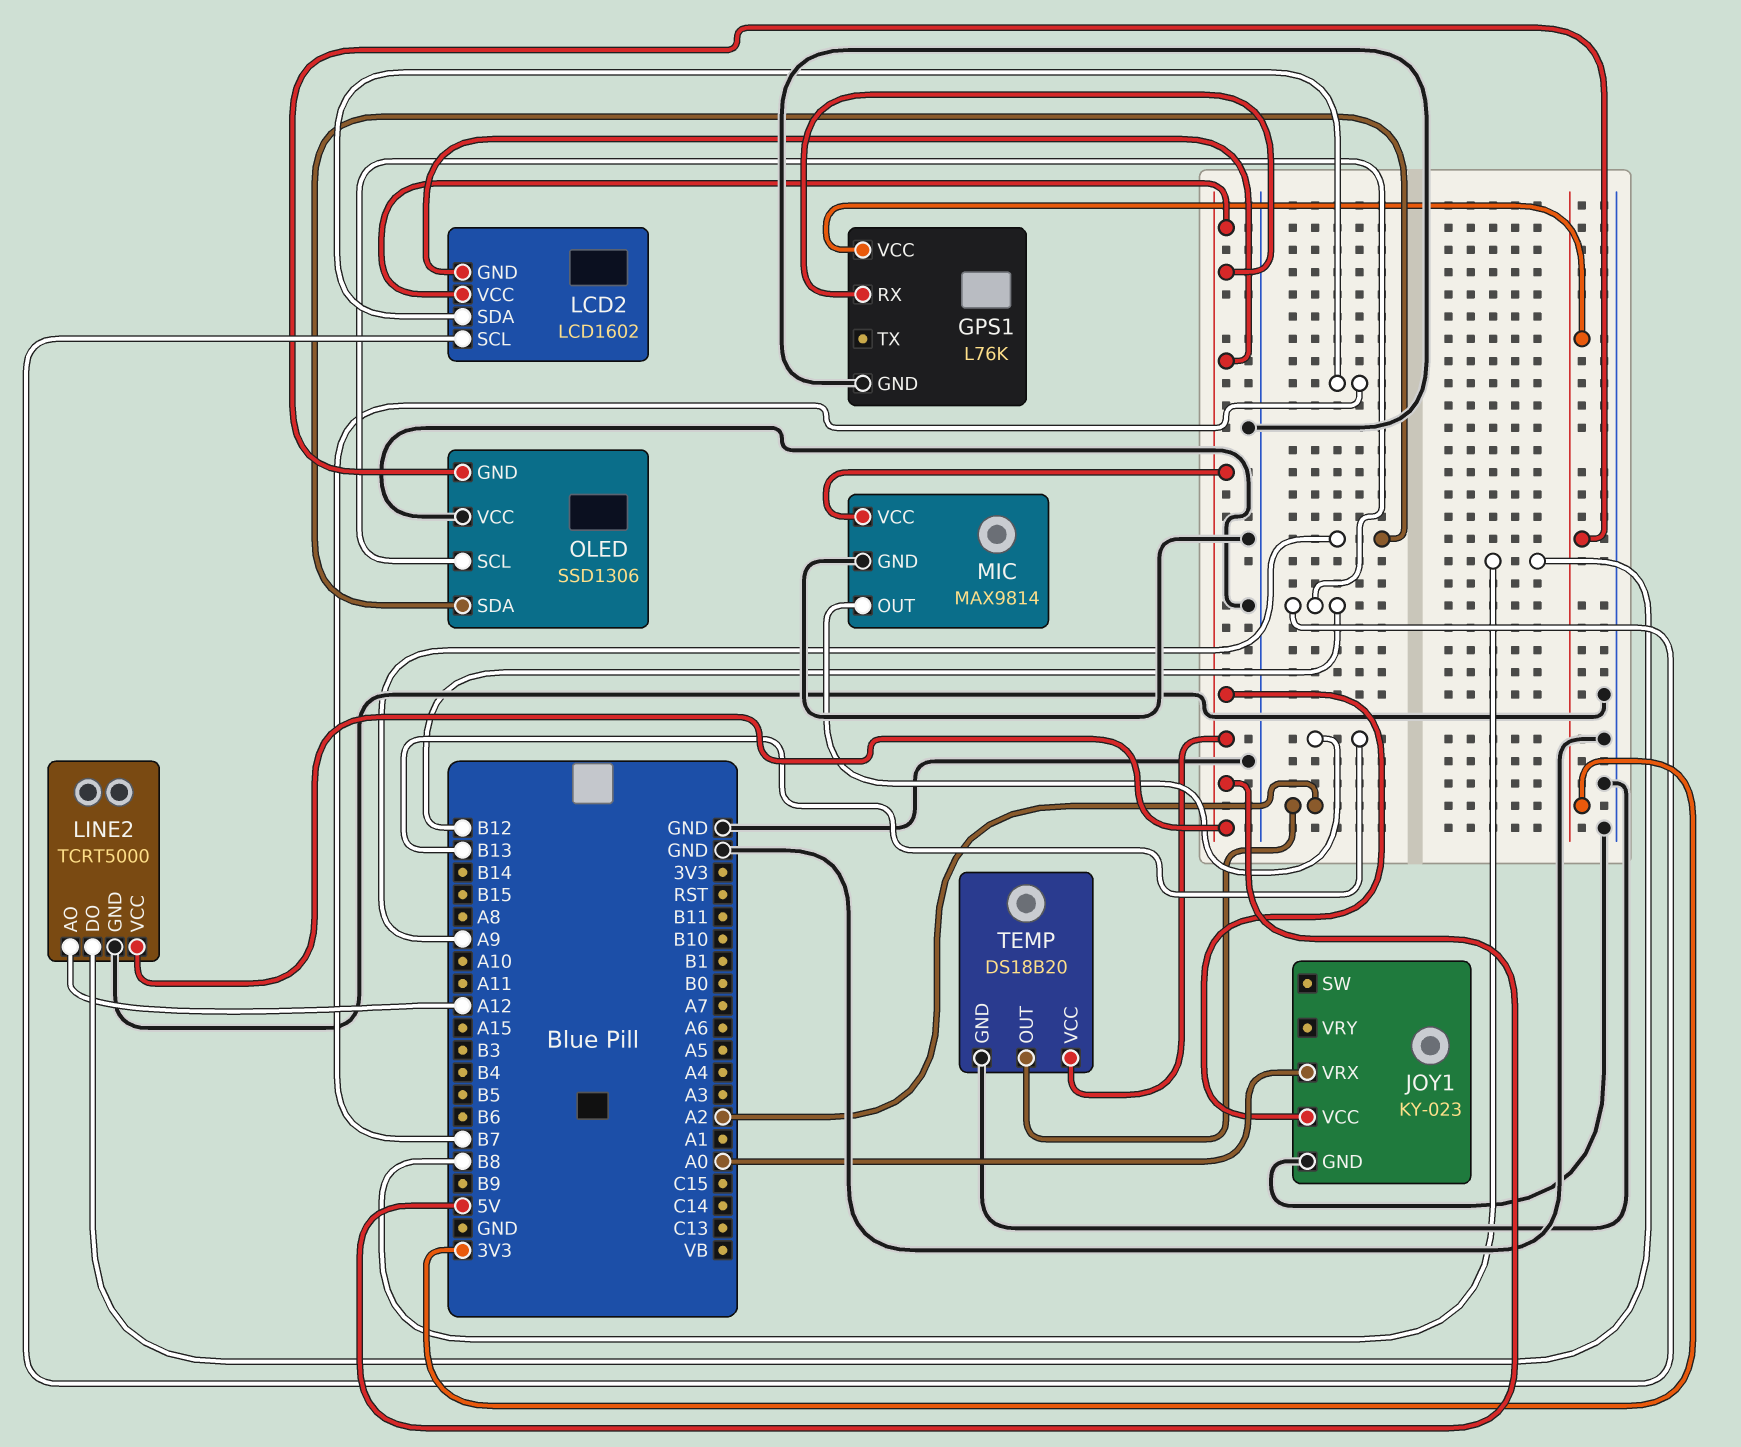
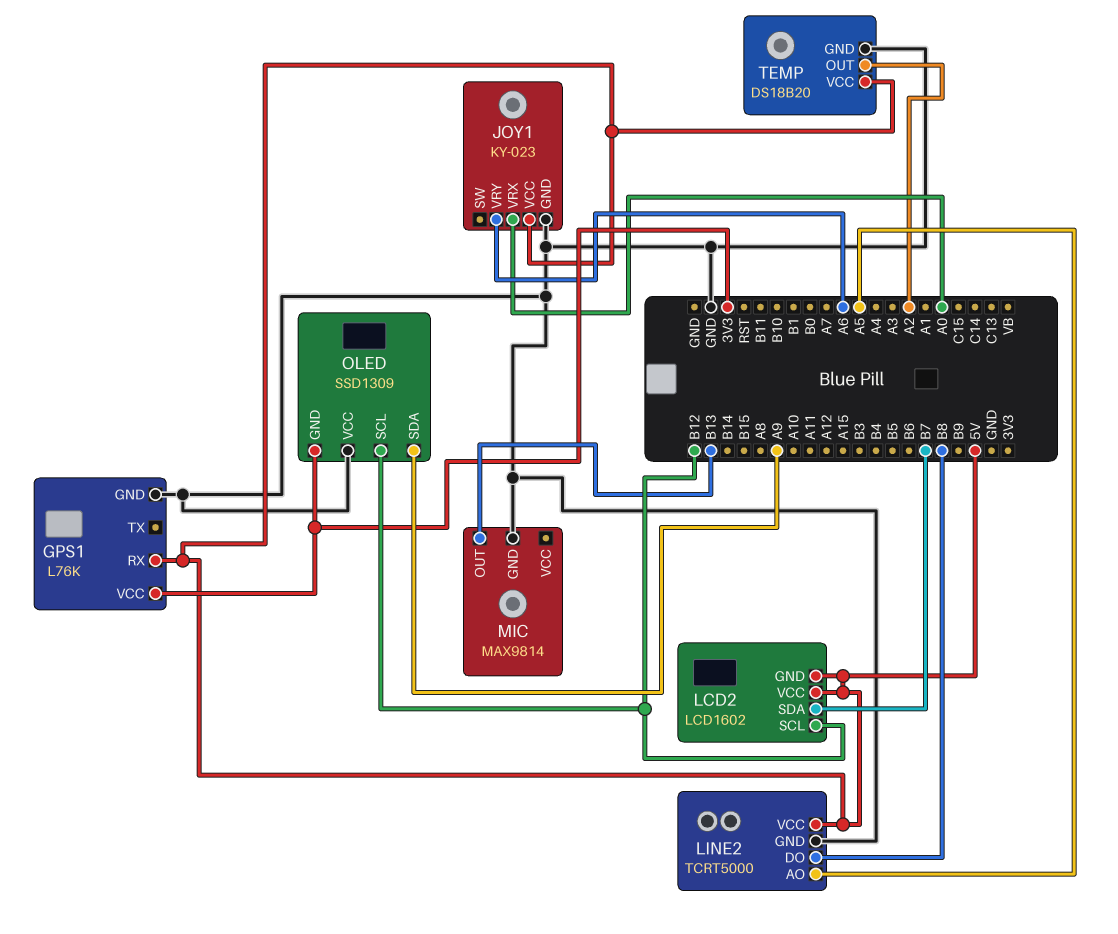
JOY1 pin VRY: none -> A6
LINE2 pin AO: A12 -> A5
MIC pin VCC: 5V -> none
OLED: SSD1306 -> SSD1309

